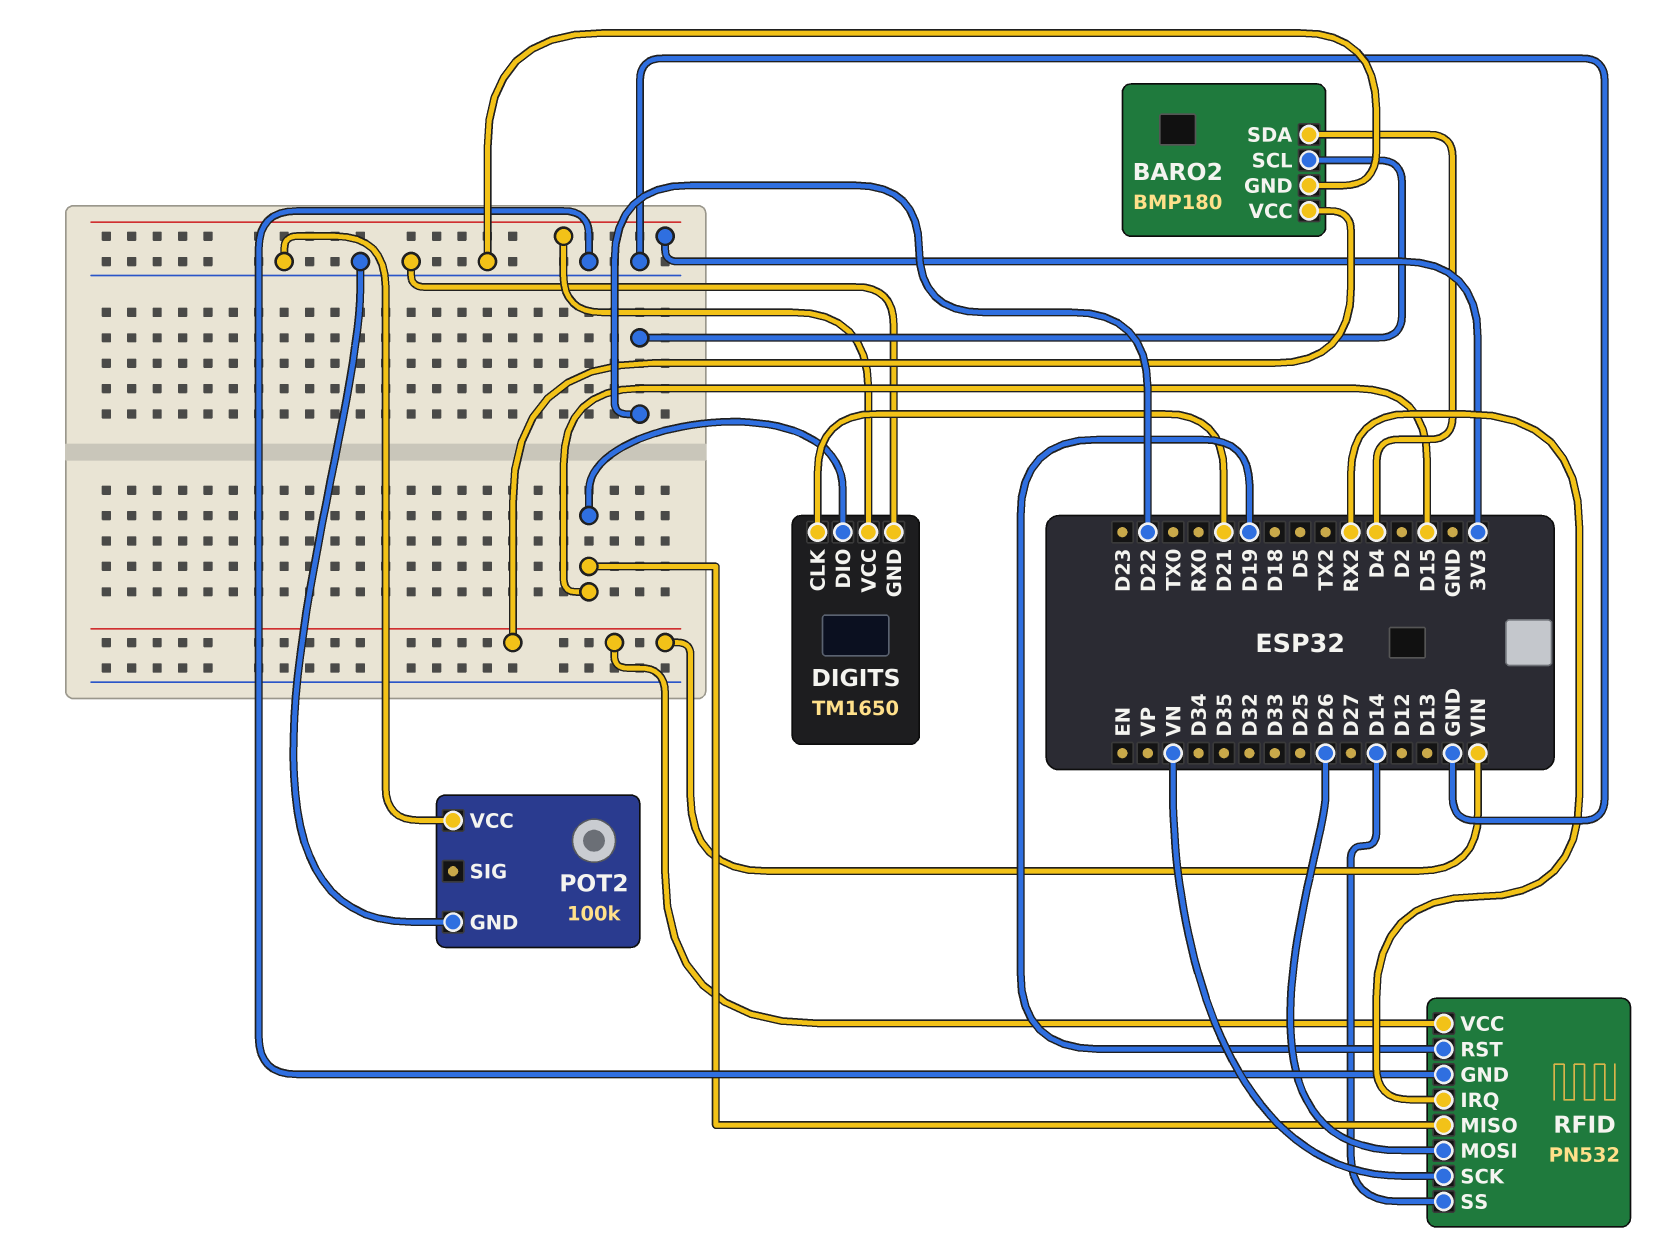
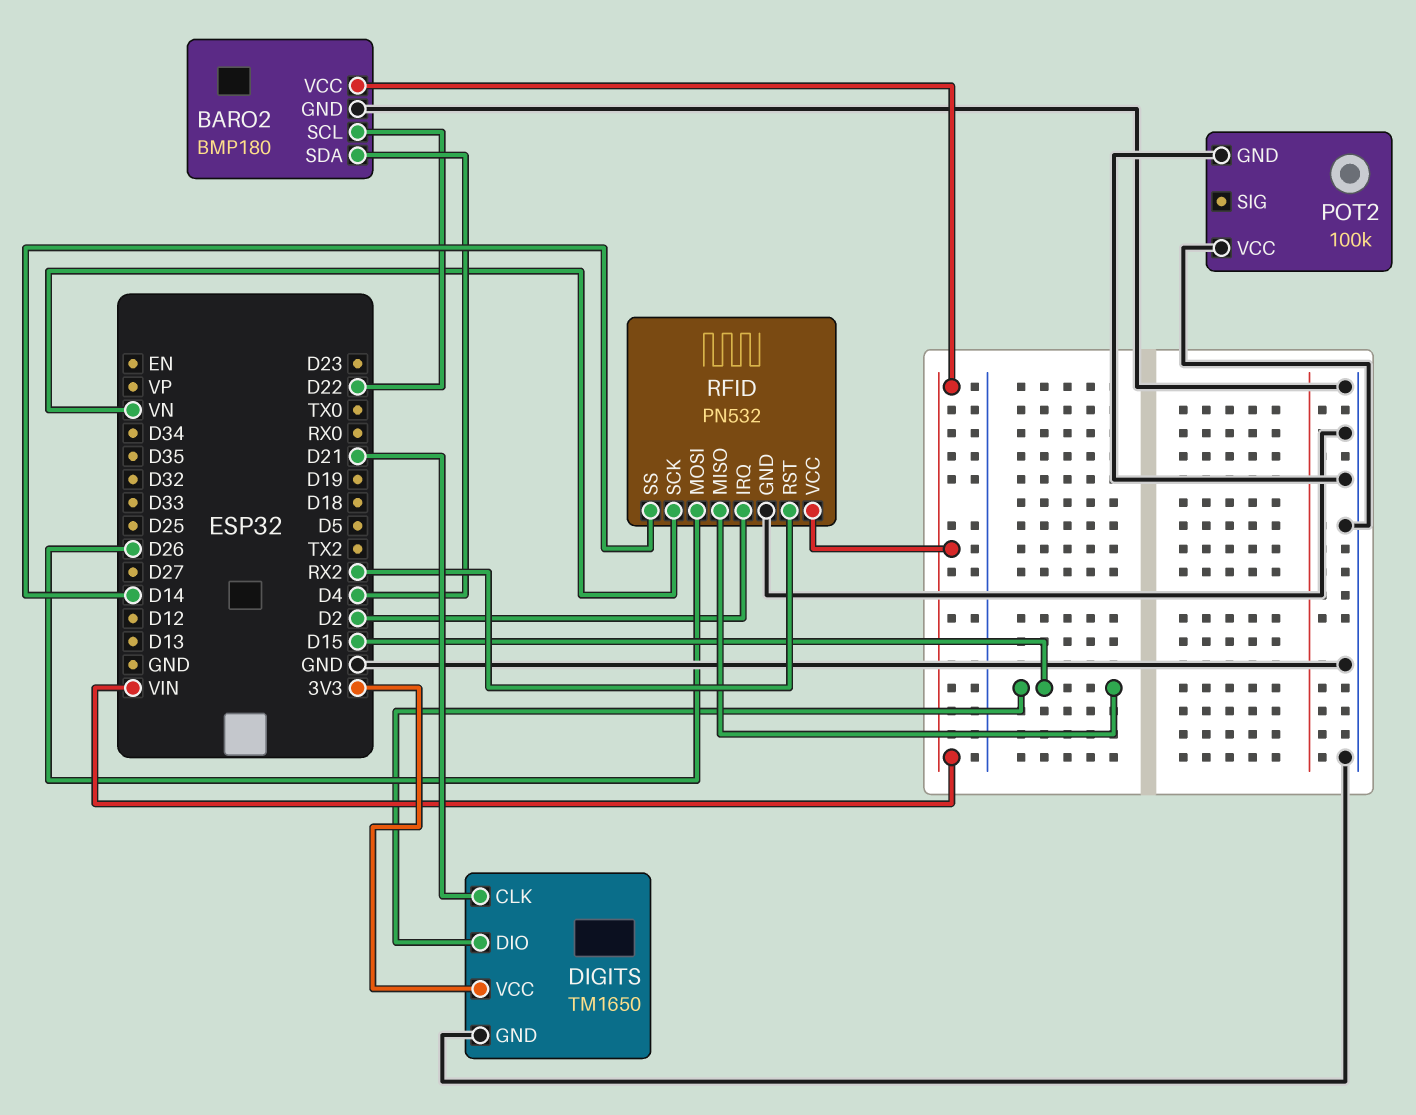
RFID pin IRQ: RX2 -> D2
RFID pin RST: D19 -> RX2

